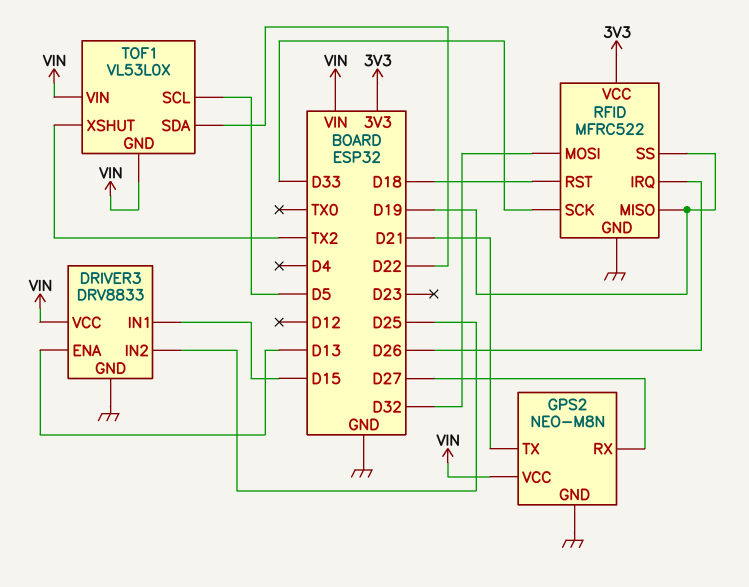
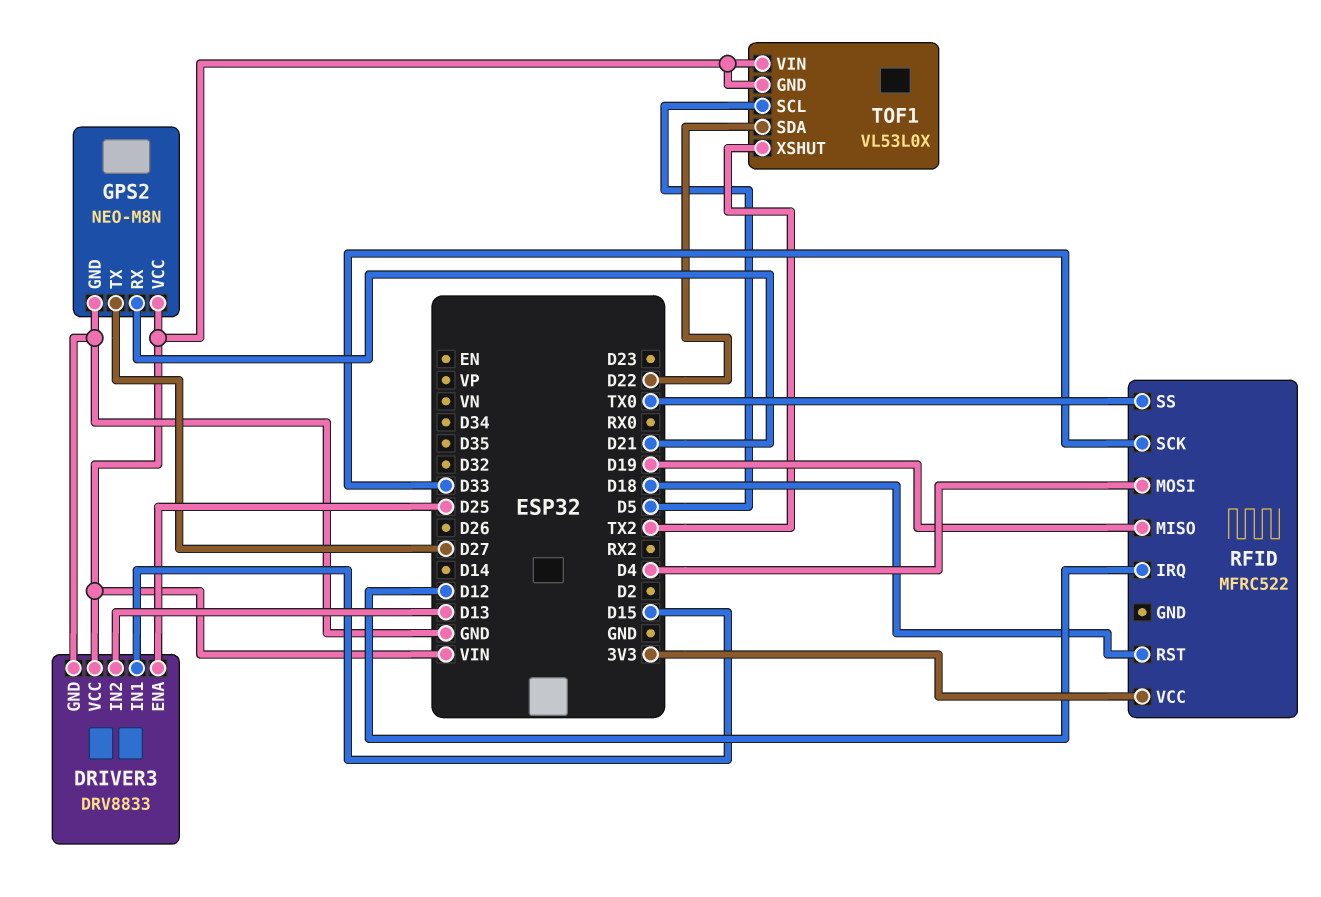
DRIVER3 pin ENA: D13 -> D25
DRIVER3 pin IN2: D25 -> D13
GPS2 pin RX: D27 -> D21
GPS2 pin TX: D21 -> D27
RFID pin GND: GND -> none
RFID pin IRQ: D26 -> D12
RFID pin MOSI: D32 -> D4
RFID pin SS: D19 -> TX0

